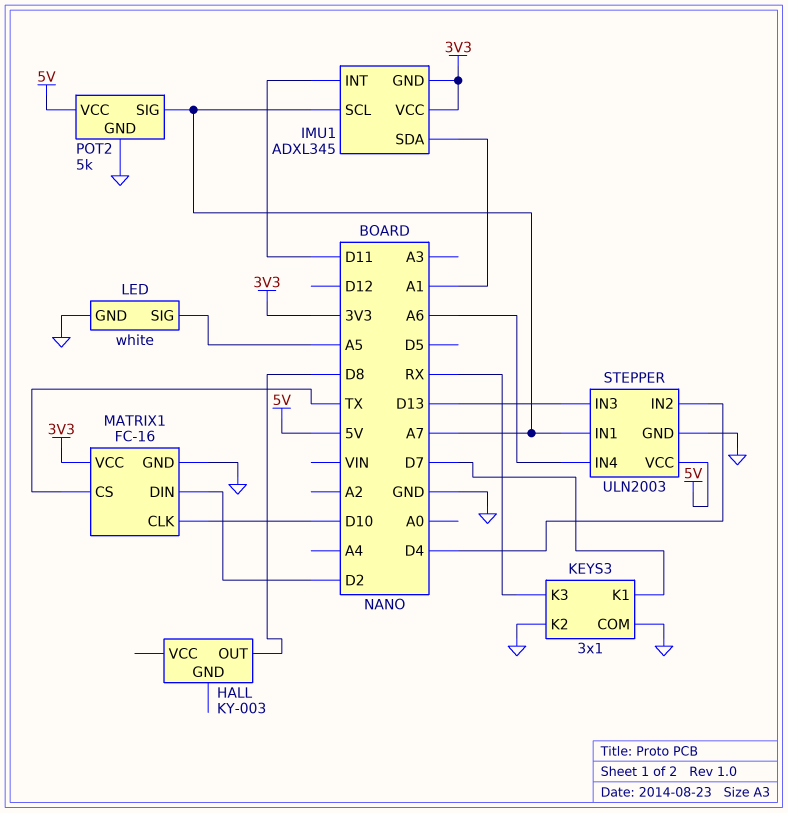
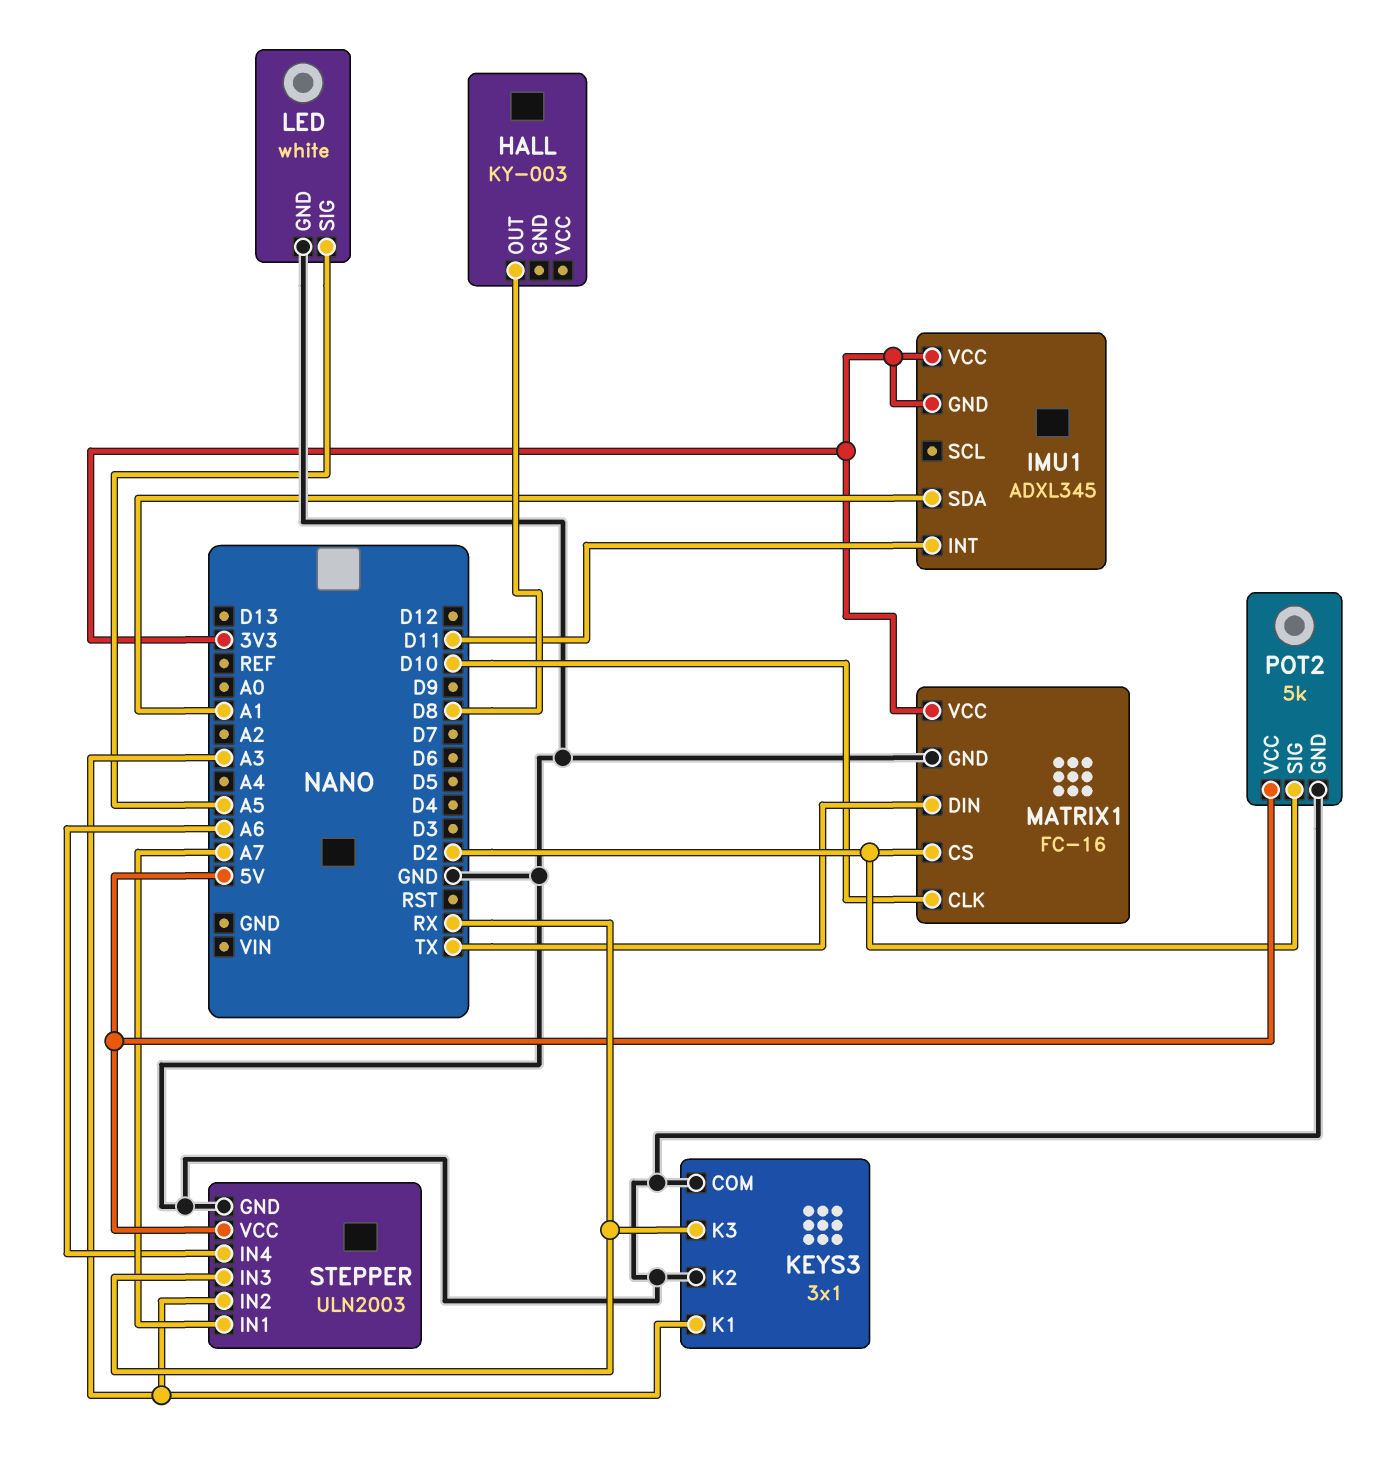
IMU1 pin SCL: A7 -> none
KEYS3 pin K1: D7 -> A3
MATRIX1 pin CS: TX -> D2
MATRIX1 pin DIN: D2 -> TX
POT2 pin SIG: A7 -> D2
STEPPER pin IN2: D4 -> A3
STEPPER pin IN3: D13 -> RX

